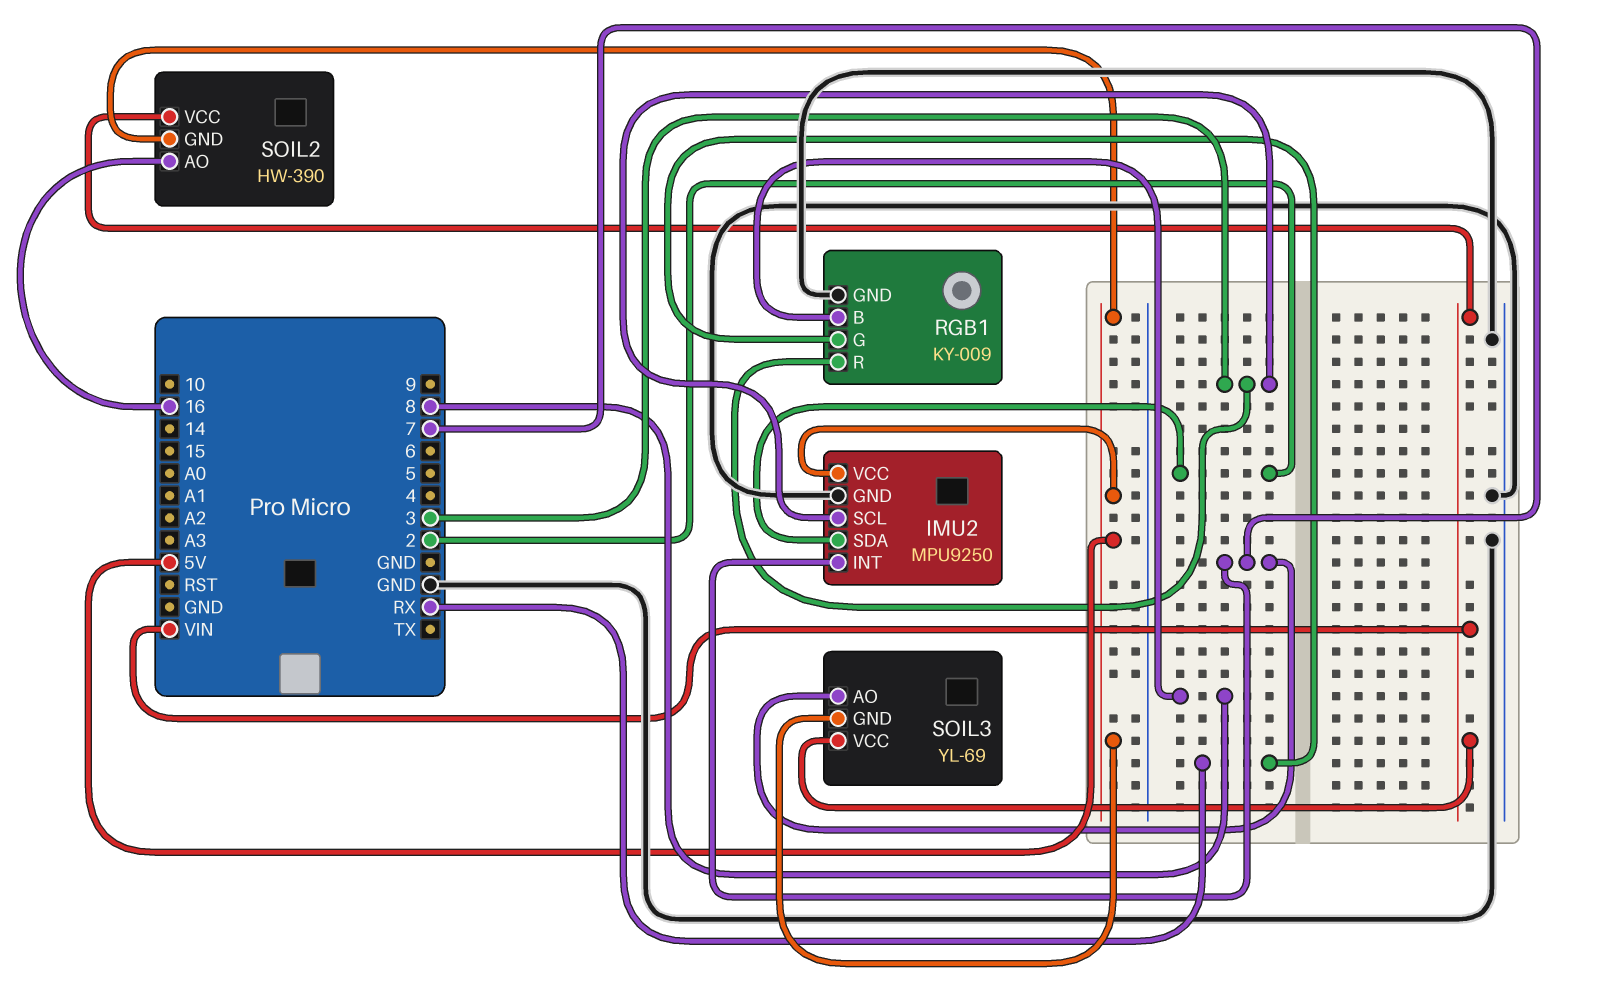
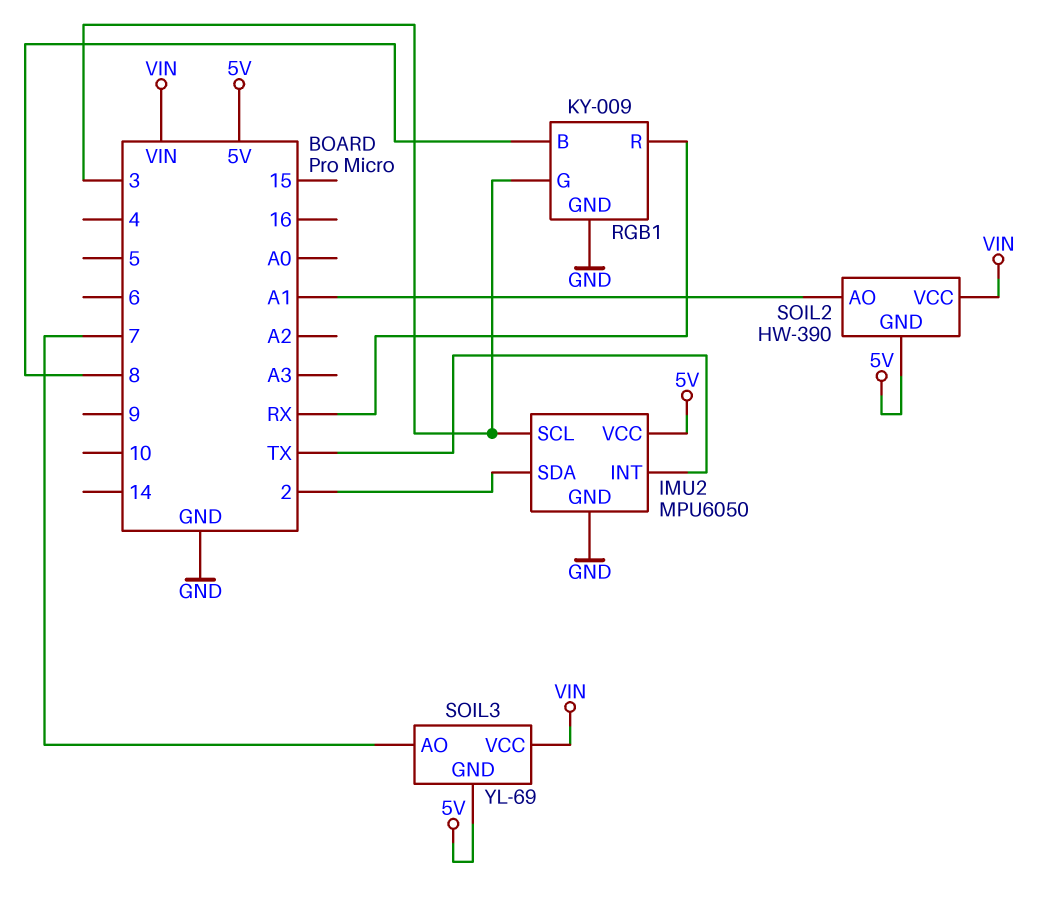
IMU2: MPU9250 -> MPU6050
IMU2 pin INT: 7 -> TX
RGB1 pin G: RX -> 3
RGB1 pin R: 3 -> RX
SOIL2 pin AO: 16 -> A1

